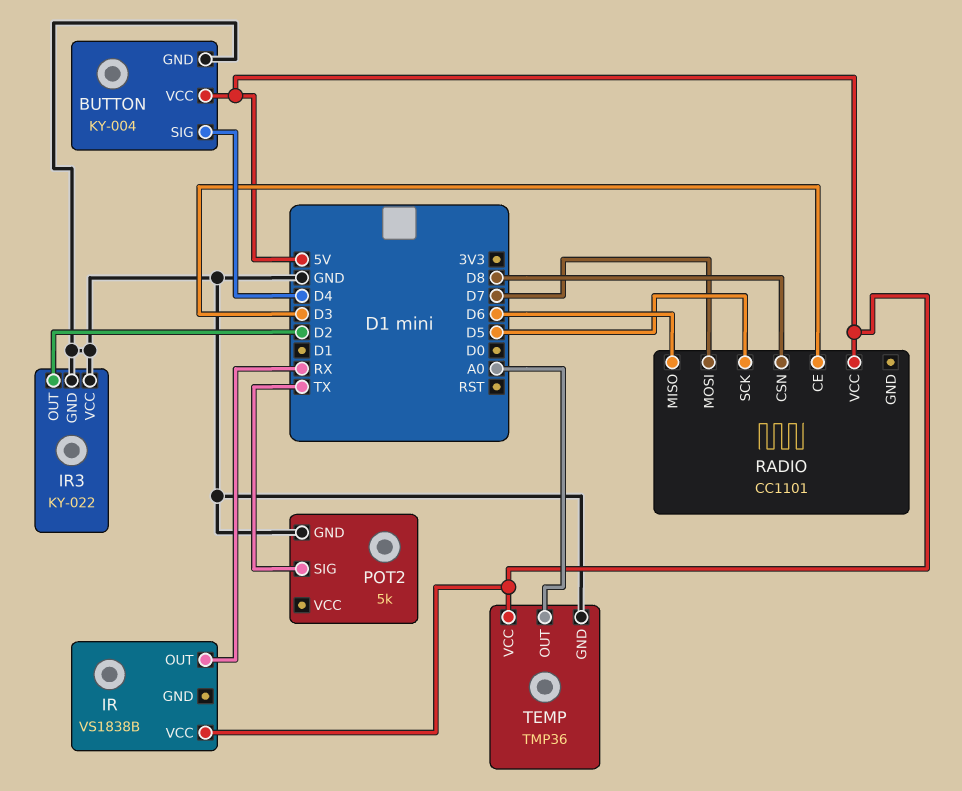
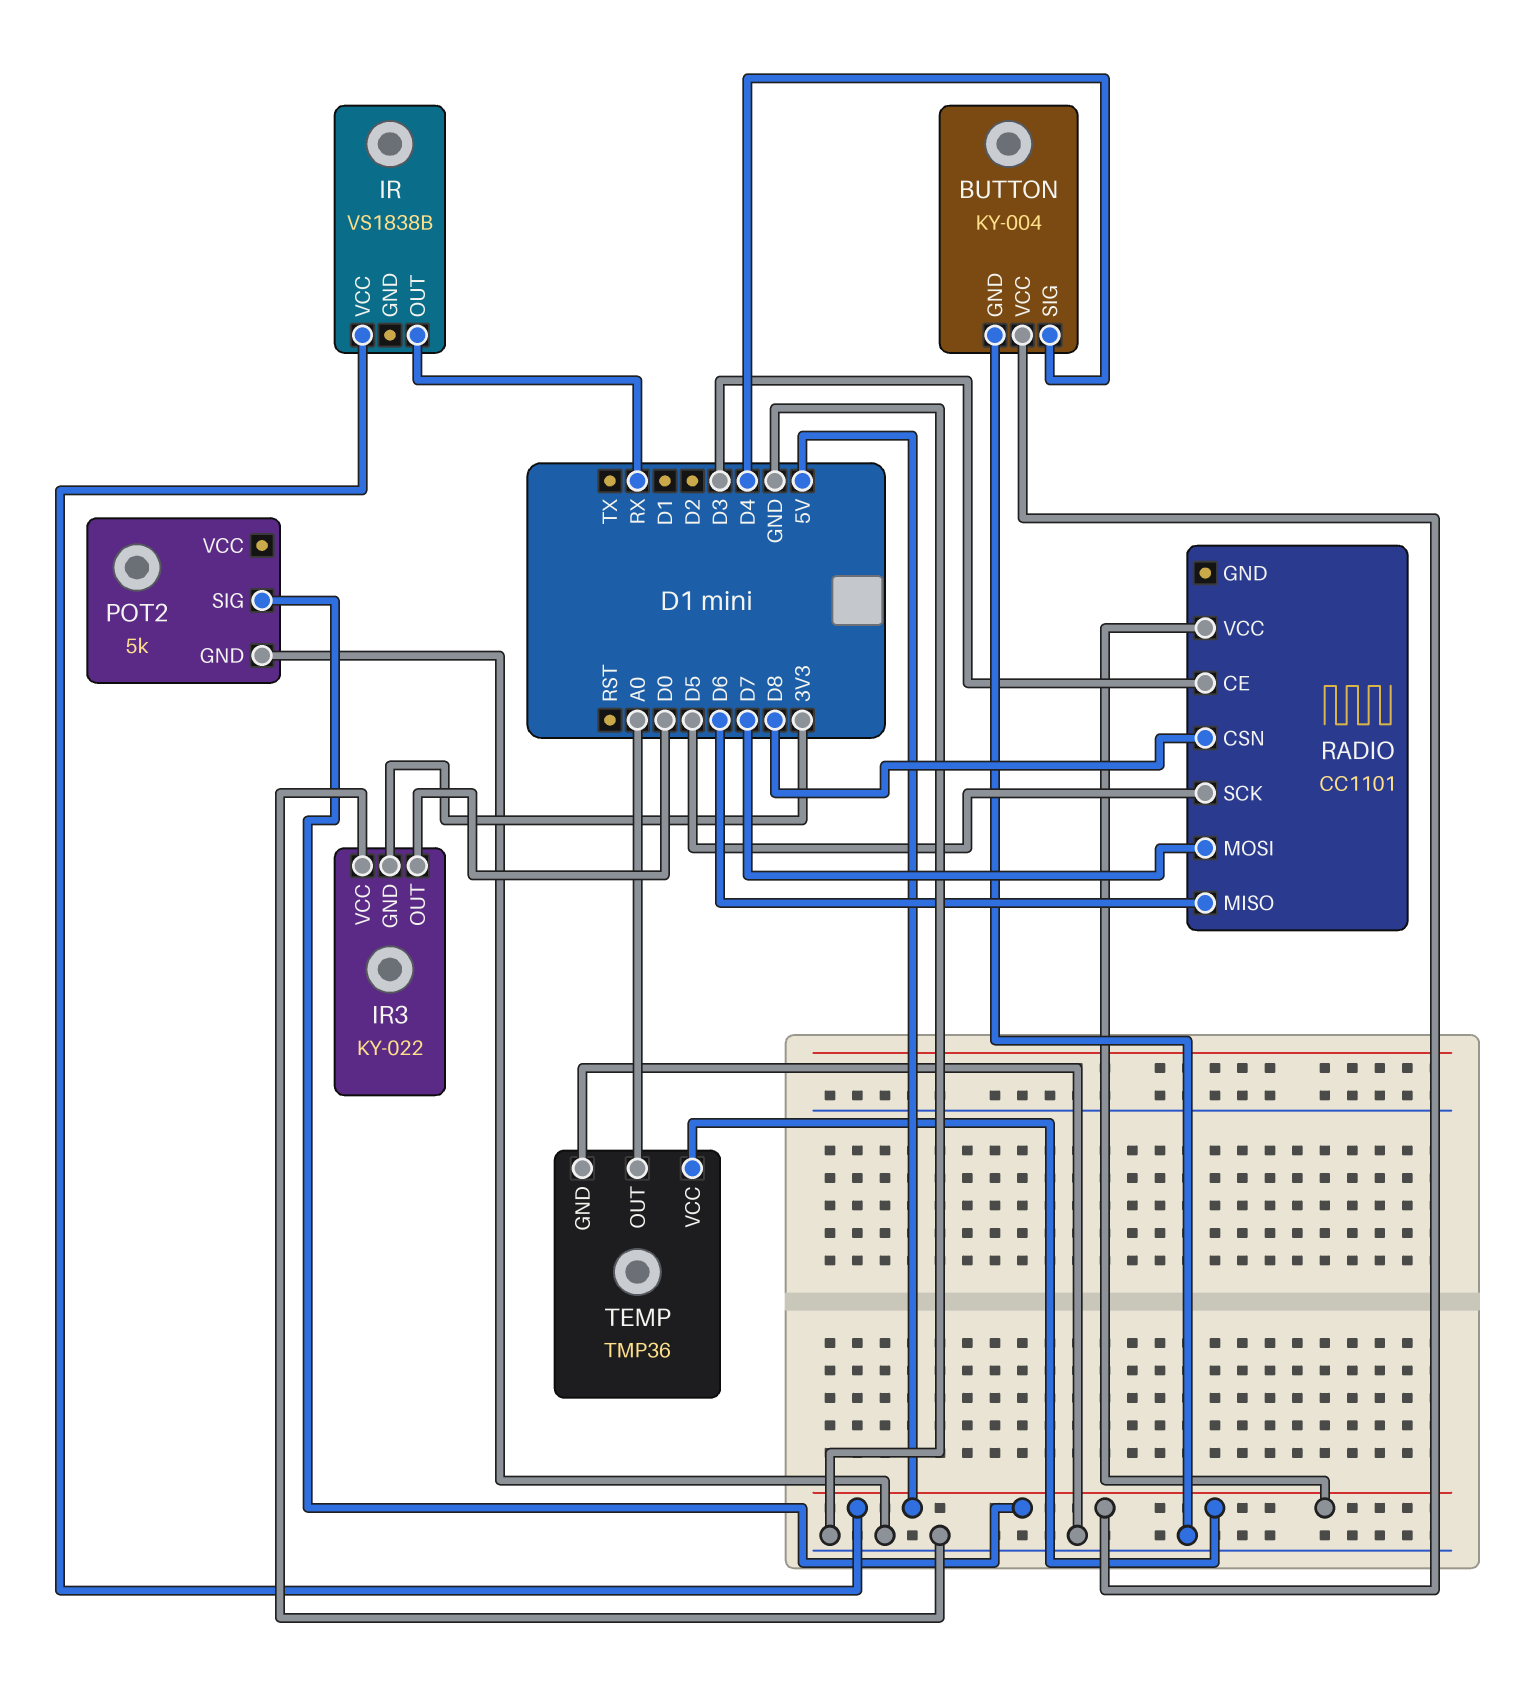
IR3 pin GND: GND -> 3V3
IR3 pin OUT: D2 -> D0
POT2 pin SIG: TX -> 5V

